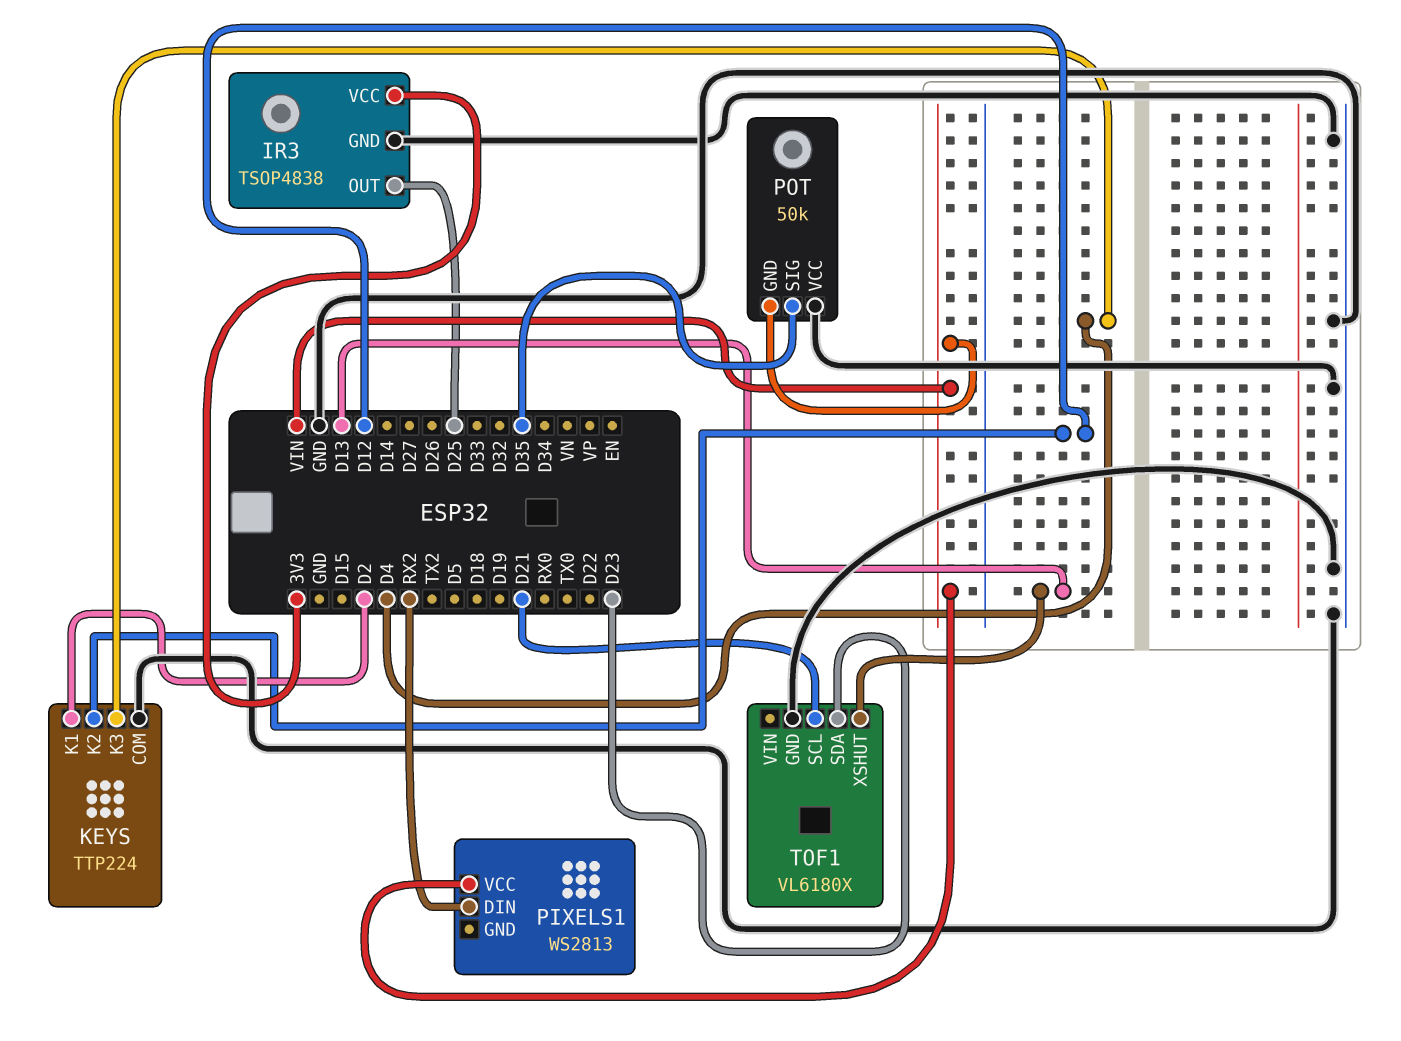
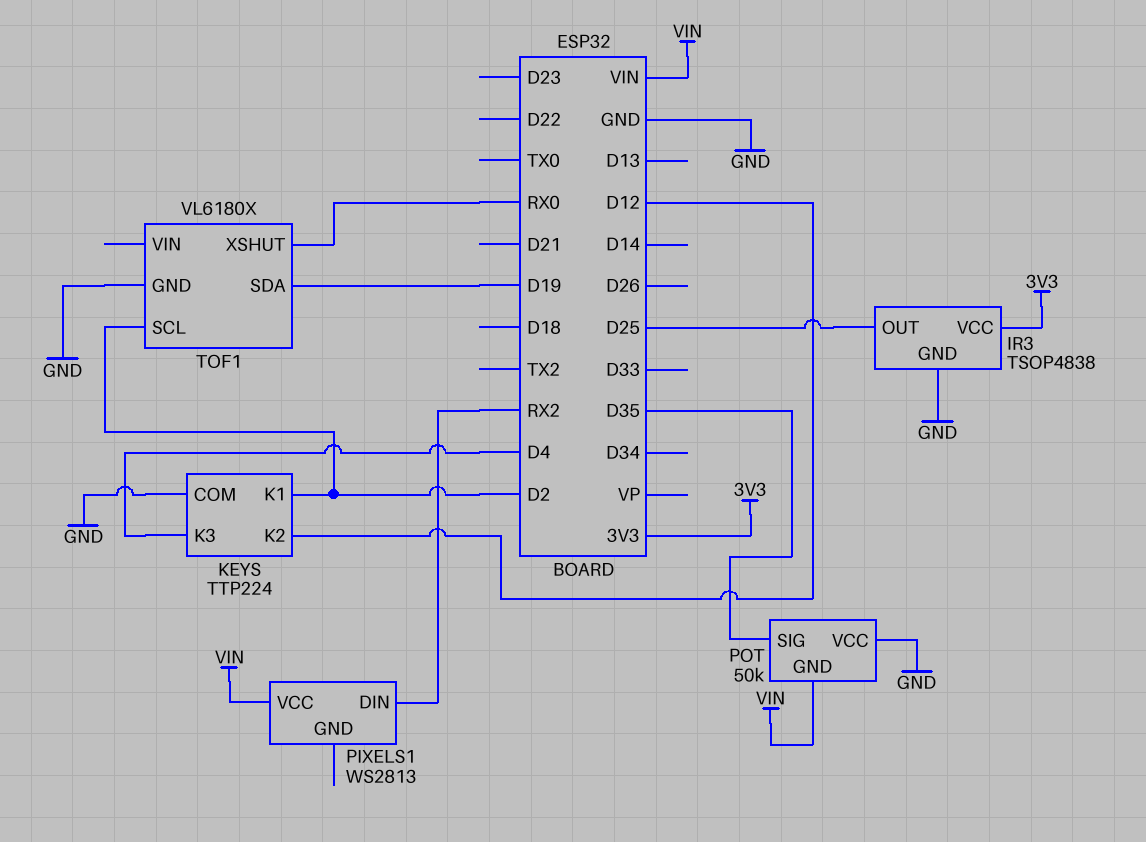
TOF1 pin SCL: D21 -> D2
TOF1 pin SDA: D23 -> D19
TOF1 pin XSHUT: D13 -> RX0

